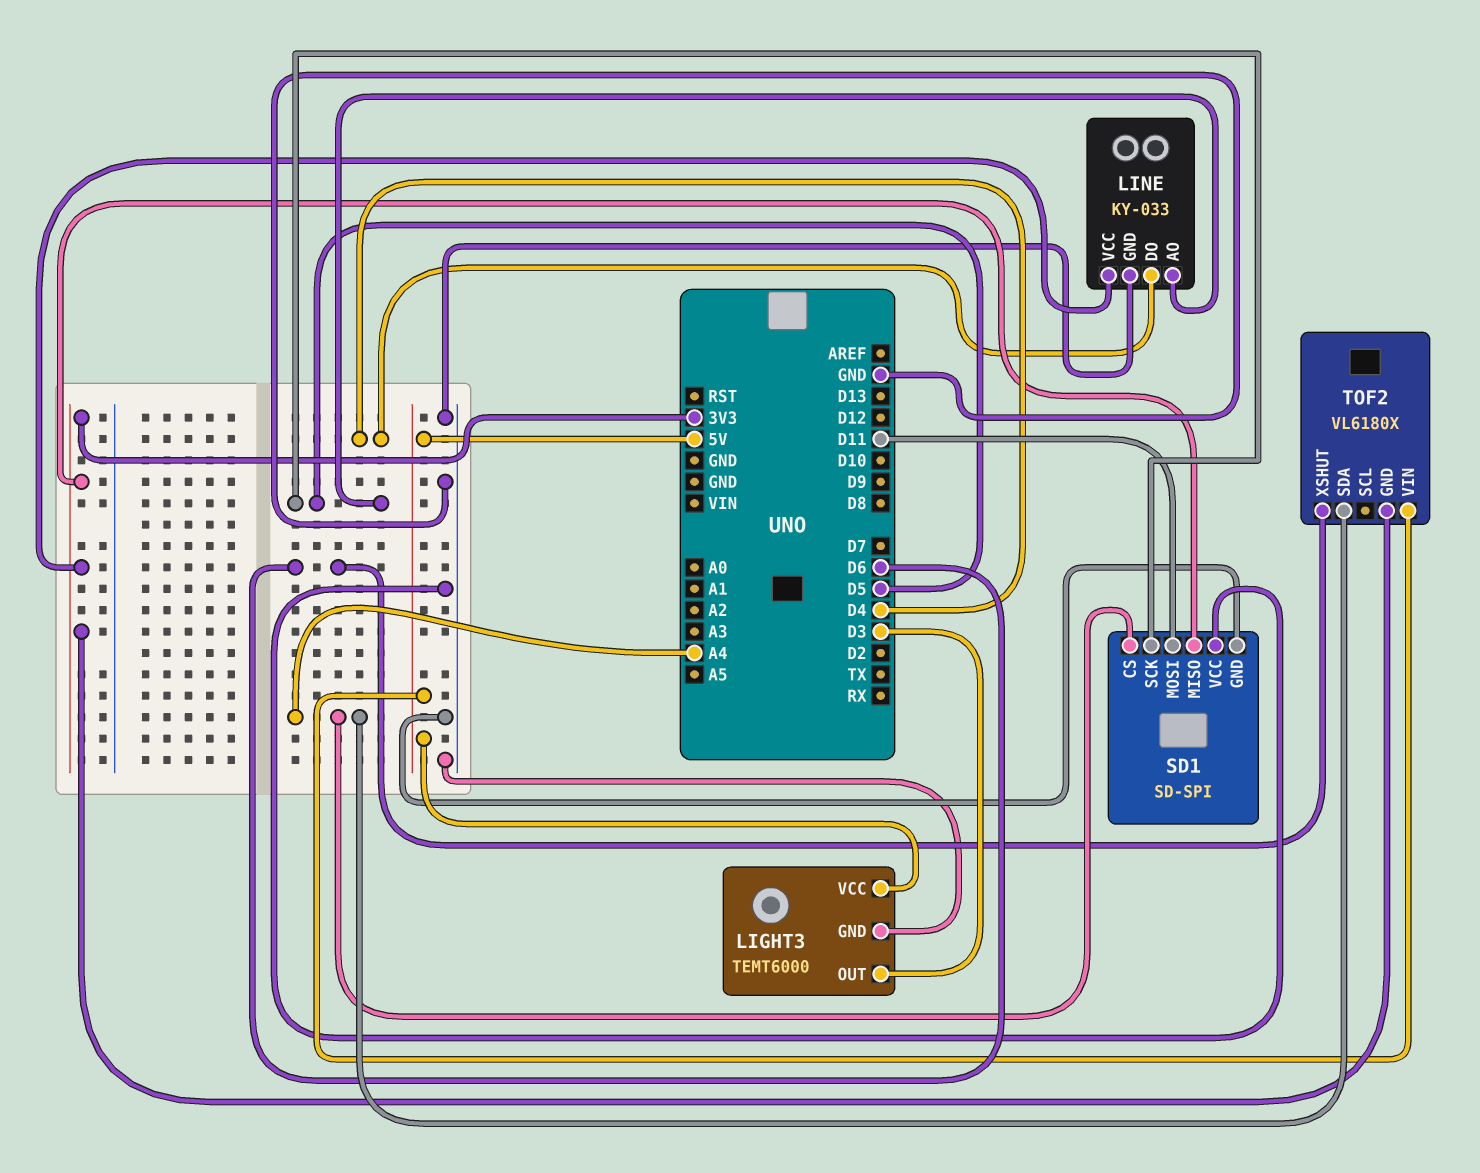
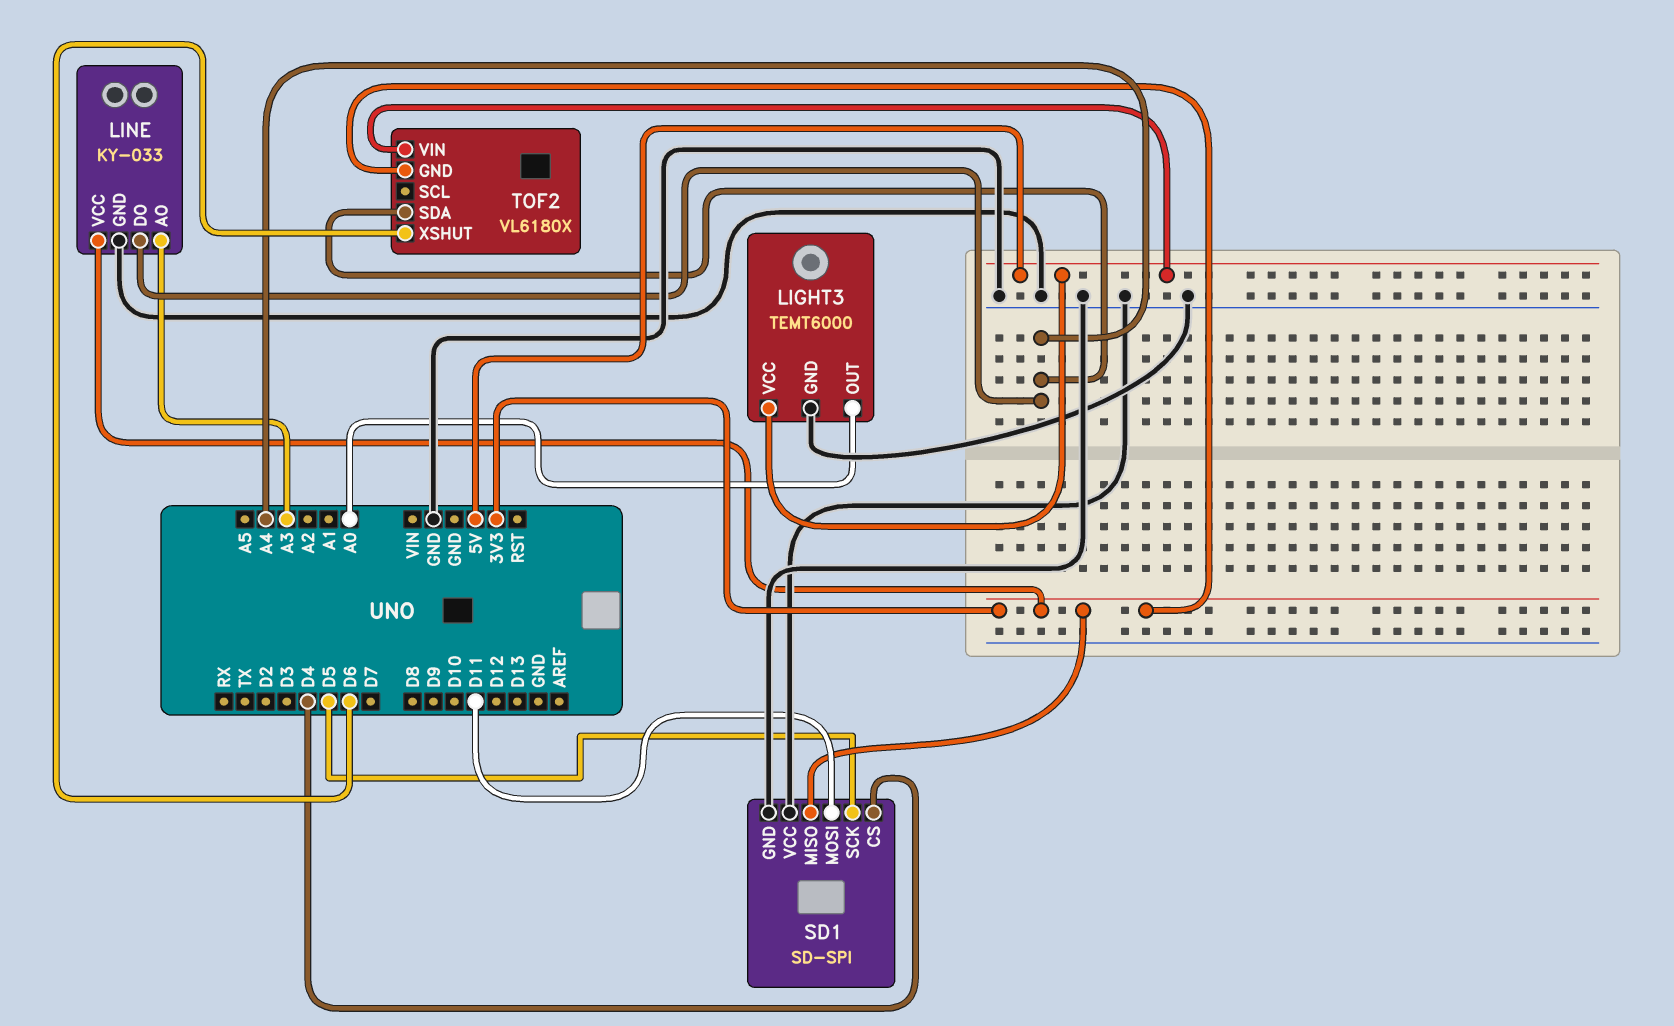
LIGHT3 pin OUT: D3 -> A0
LINE pin AO: D5 -> A3
LINE pin DO: D4 -> A4
SD1 pin CS: A4 -> D4

